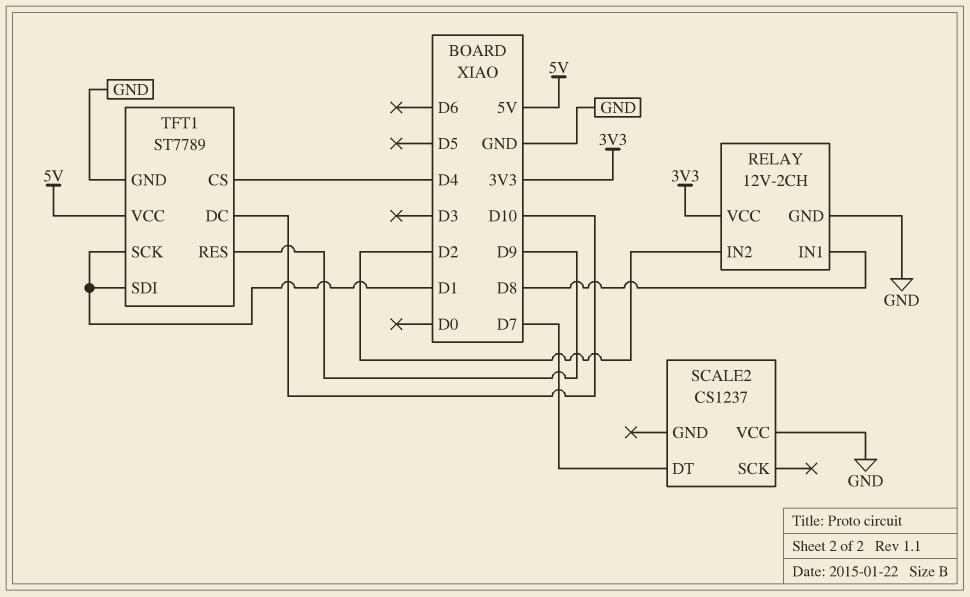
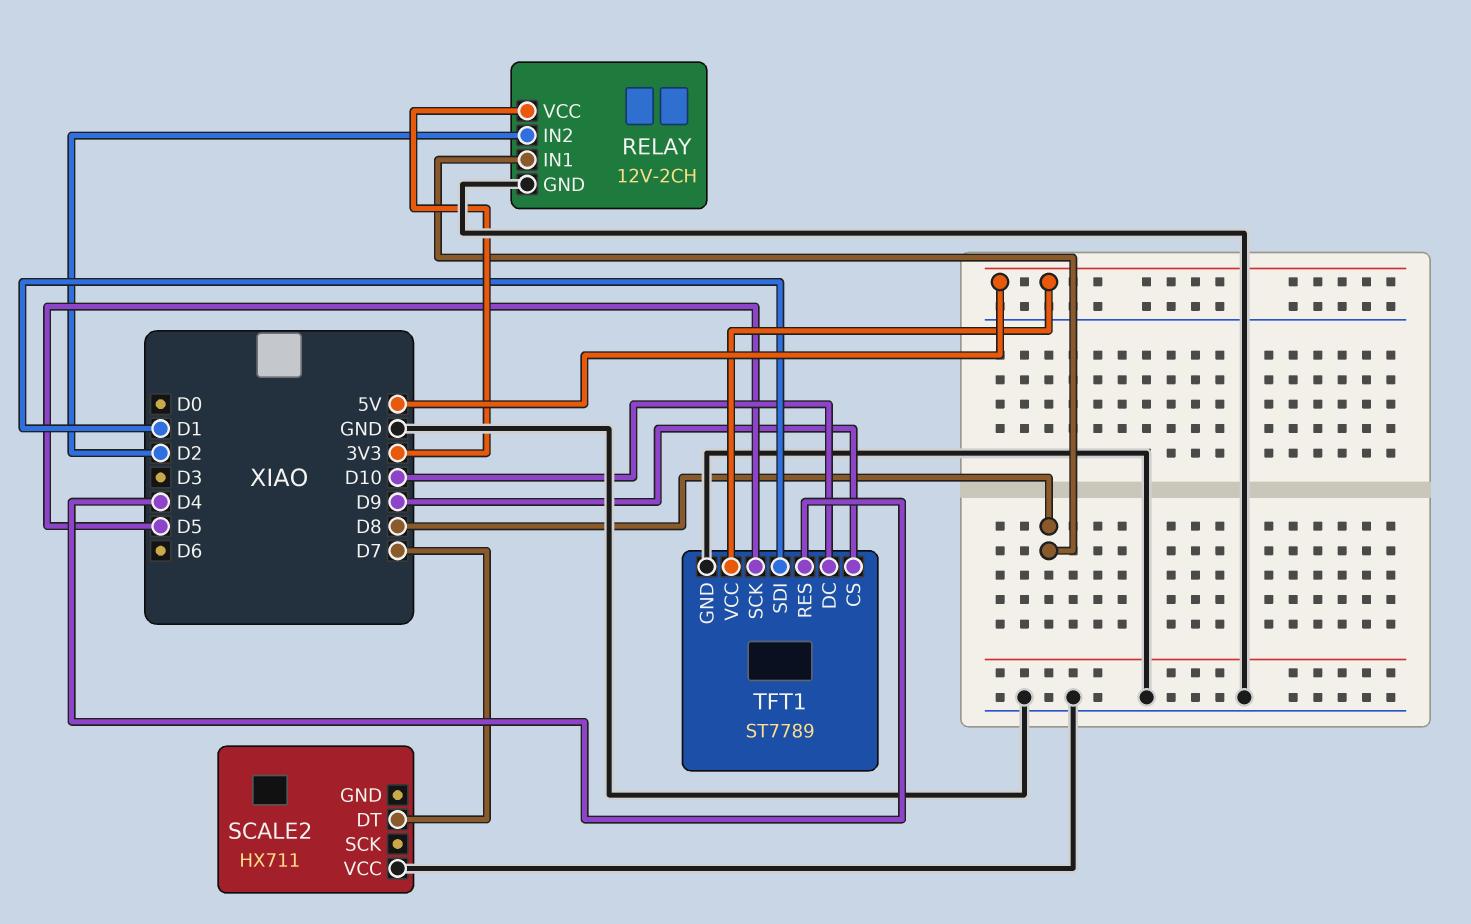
SCALE2: CS1237 -> HX711
TFT1 pin CS: D4 -> D9
TFT1 pin RES: D9 -> D4
TFT1 pin SCK: D1 -> D5

